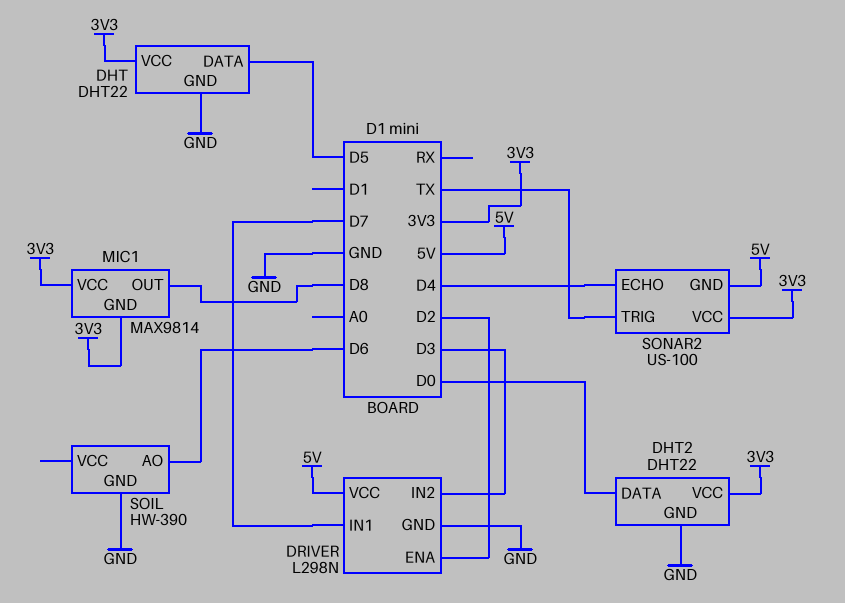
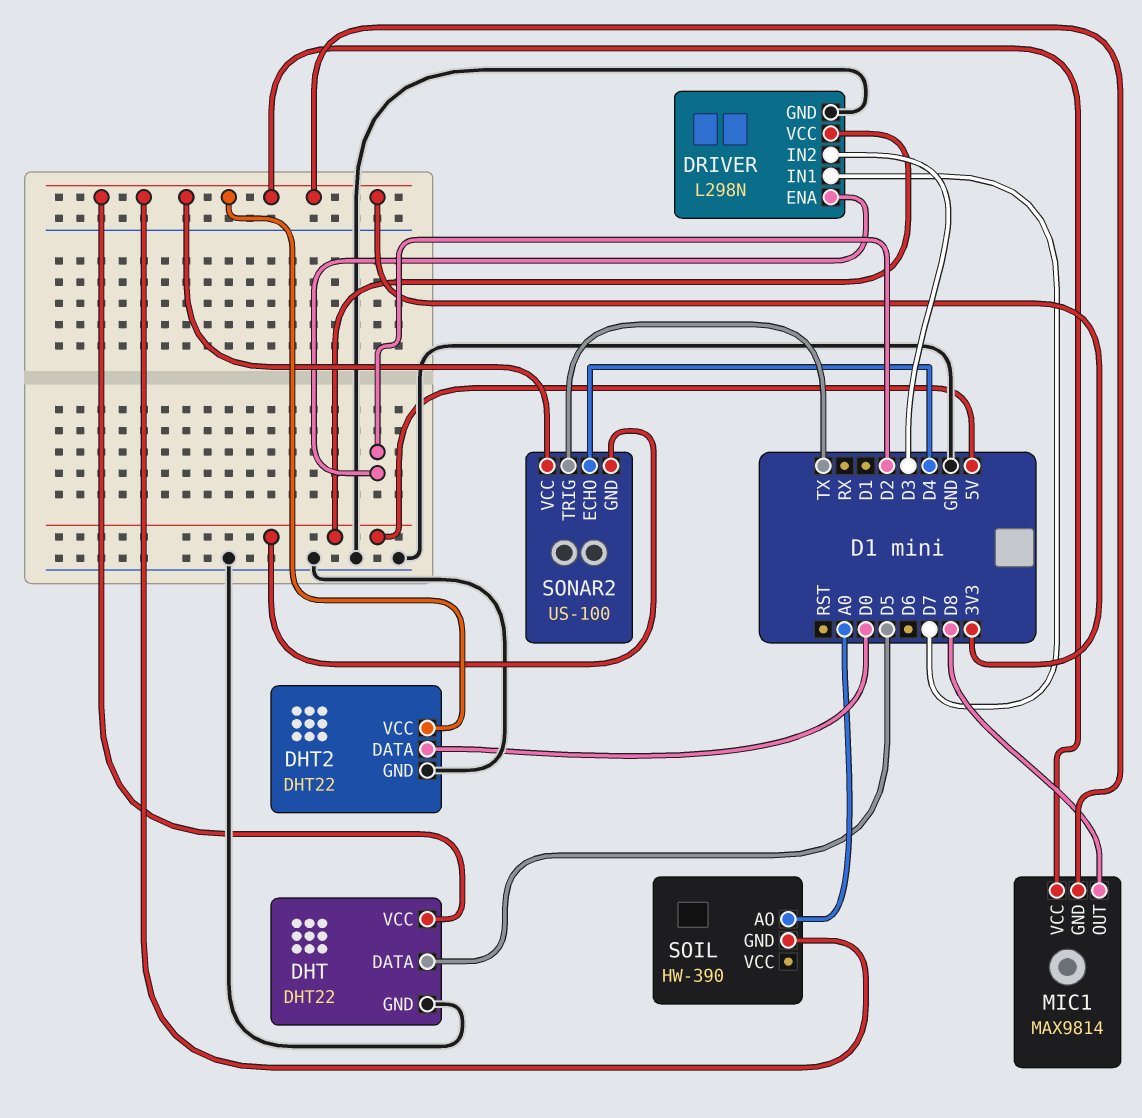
SOIL pin AO: D6 -> A0
SOIL pin GND: GND -> 3V3

